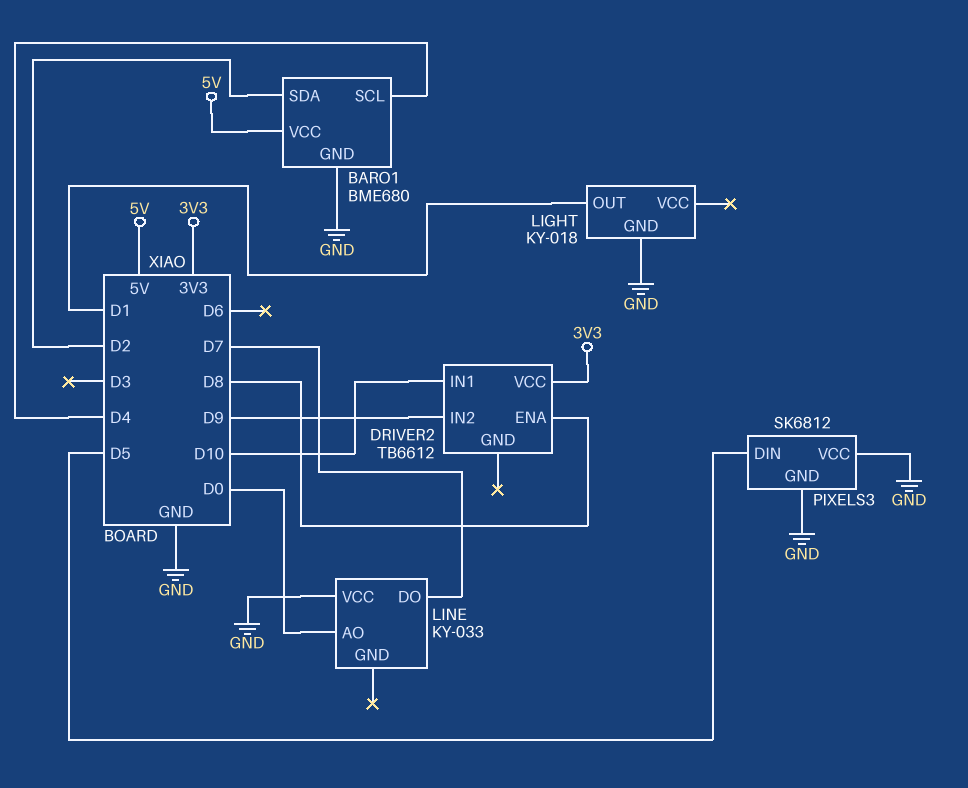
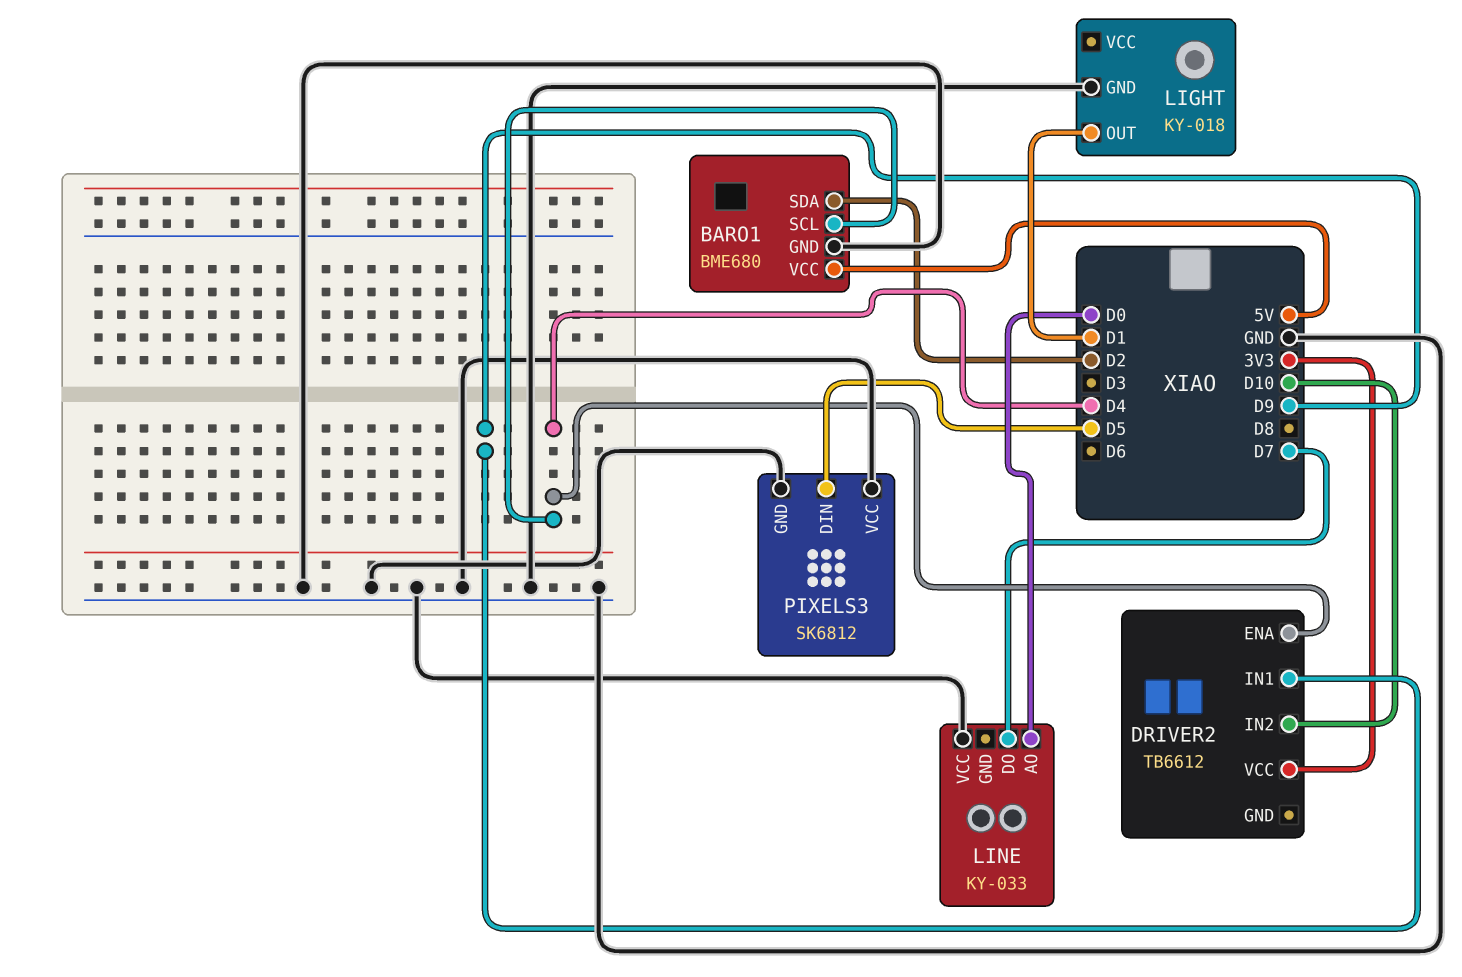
DRIVER2 pin ENA: D8 -> D4
DRIVER2 pin IN1: D10 -> D9
DRIVER2 pin IN2: D9 -> D10

